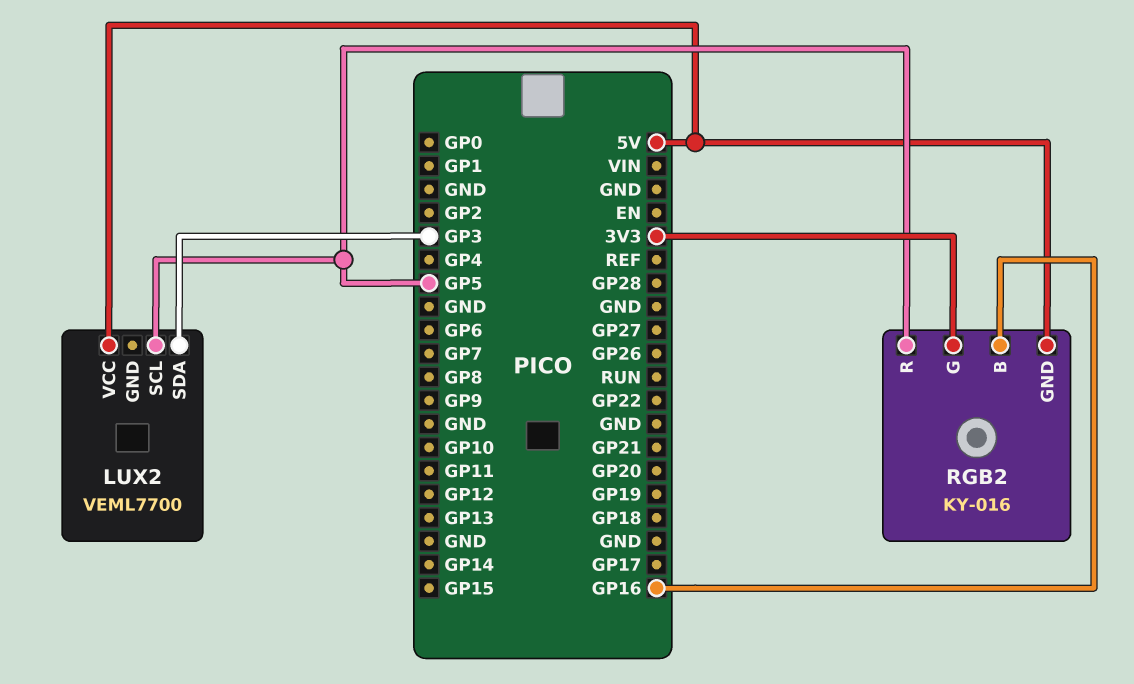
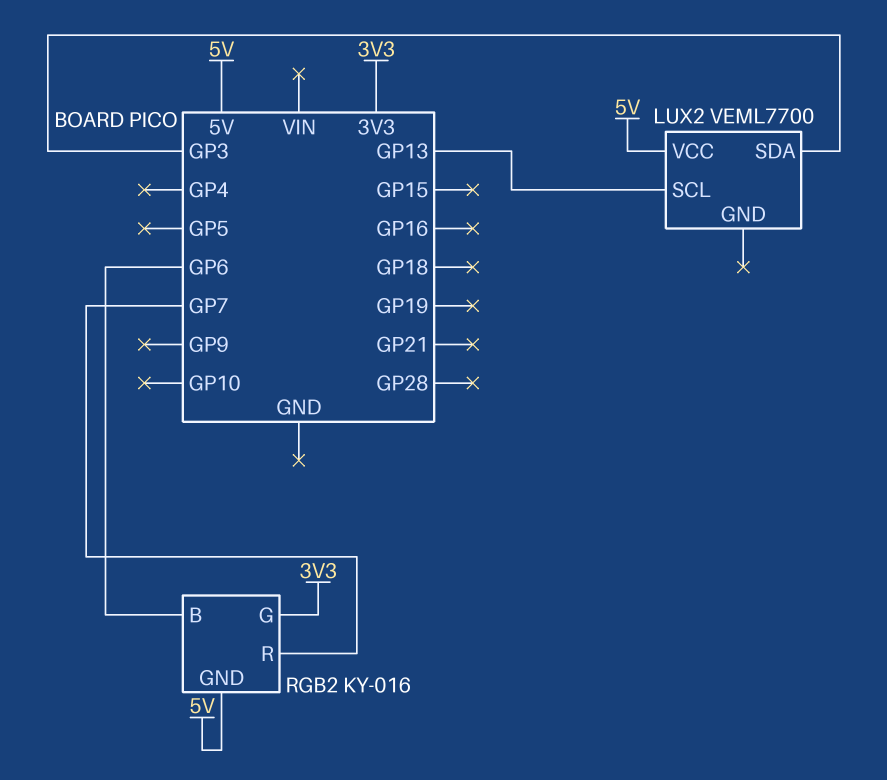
LUX2 pin SCL: GP5 -> GP13
RGB2 pin B: GP16 -> GP6
RGB2 pin R: GP5 -> GP7

